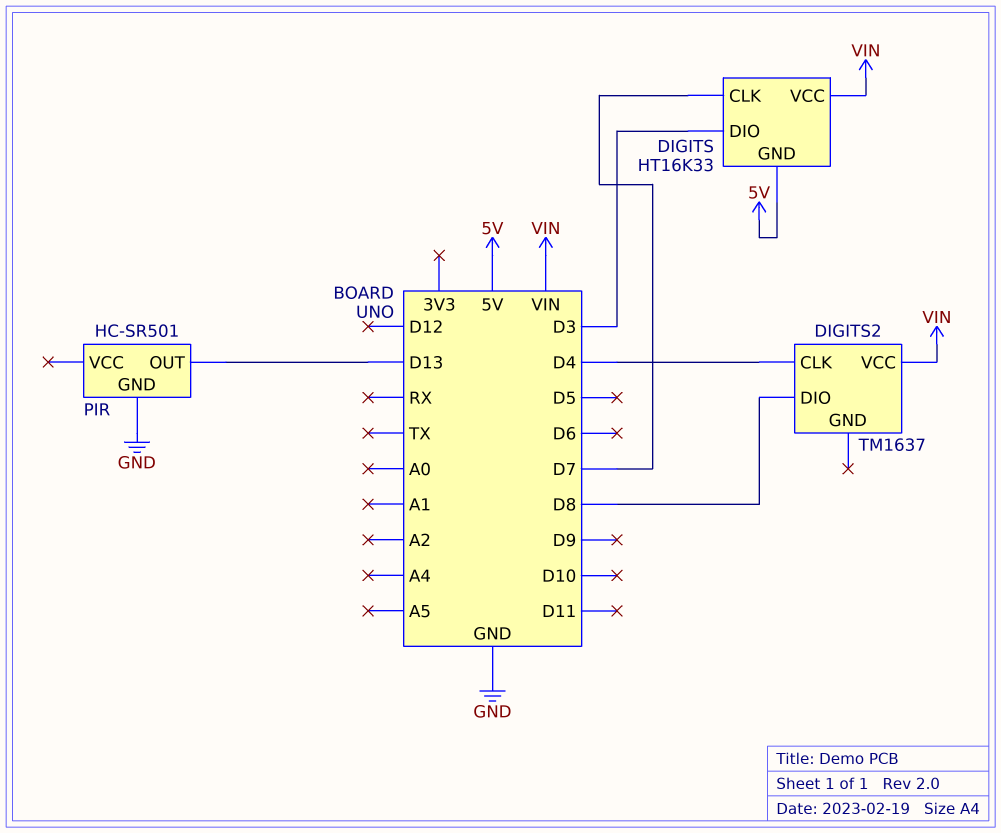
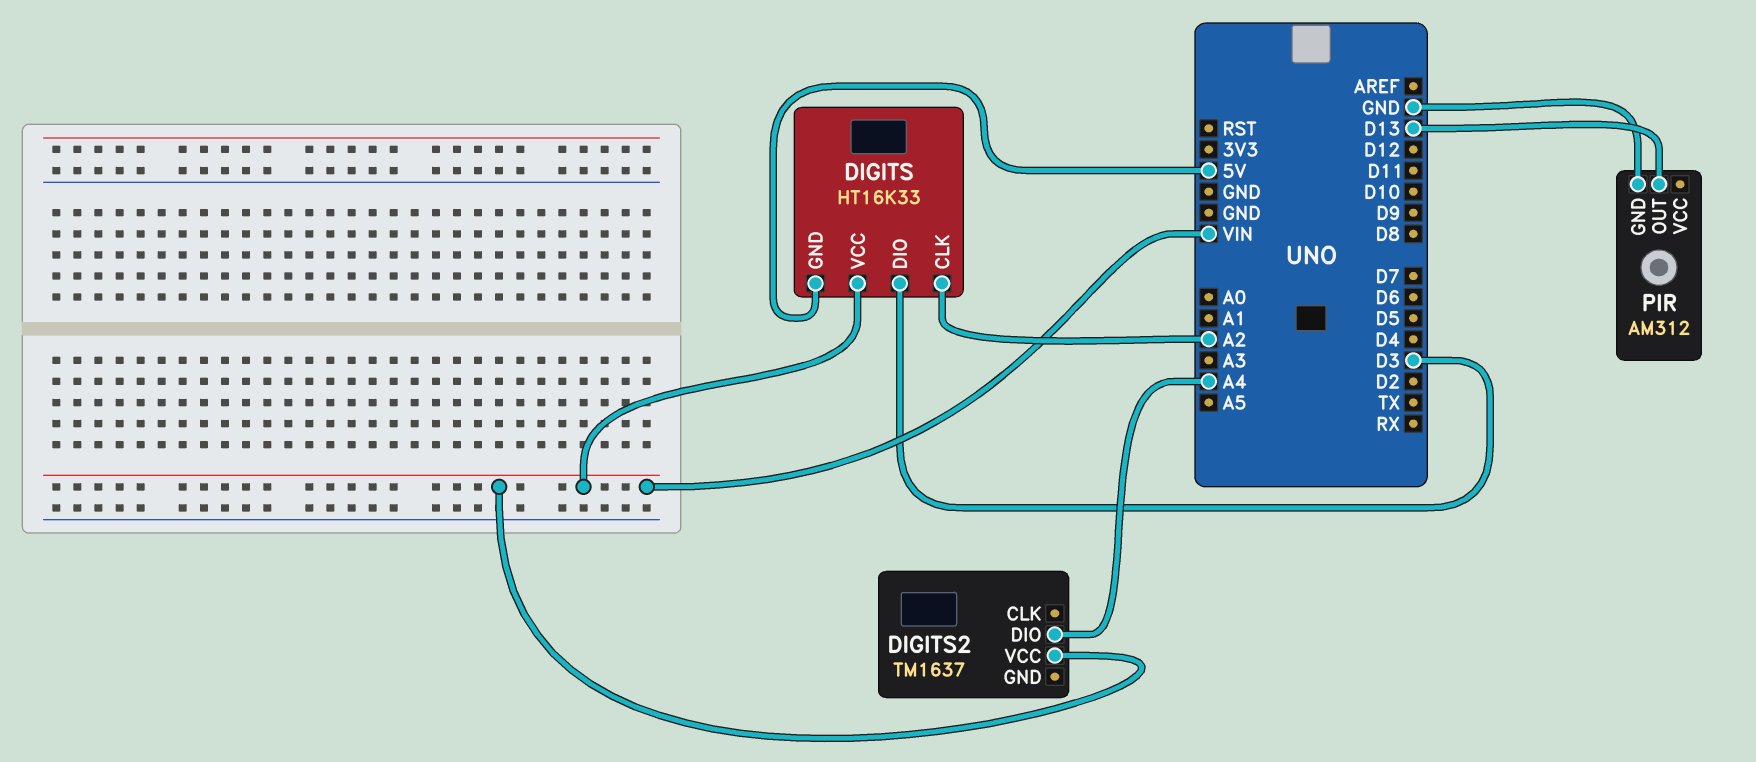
DIGITS pin CLK: D7 -> A2
DIGITS2 pin CLK: D4 -> none
DIGITS2 pin DIO: D8 -> A4
PIR: HC-SR501 -> AM312

